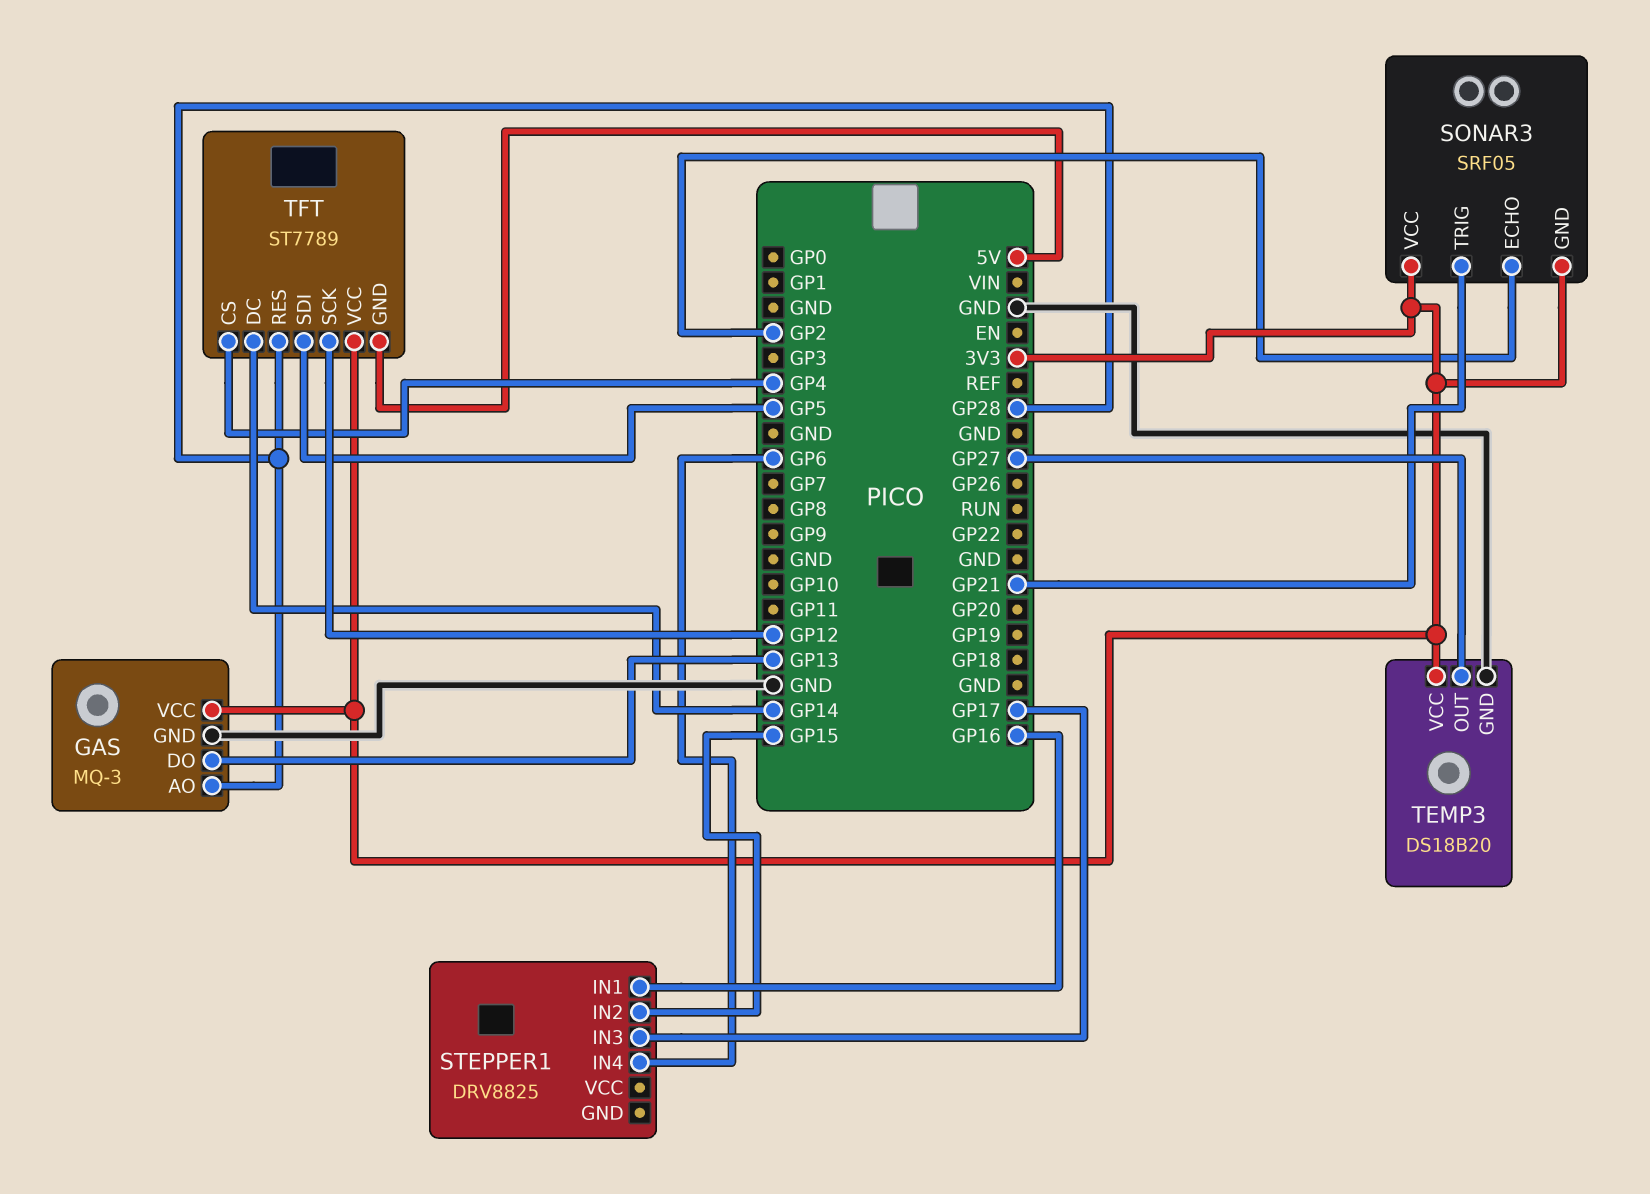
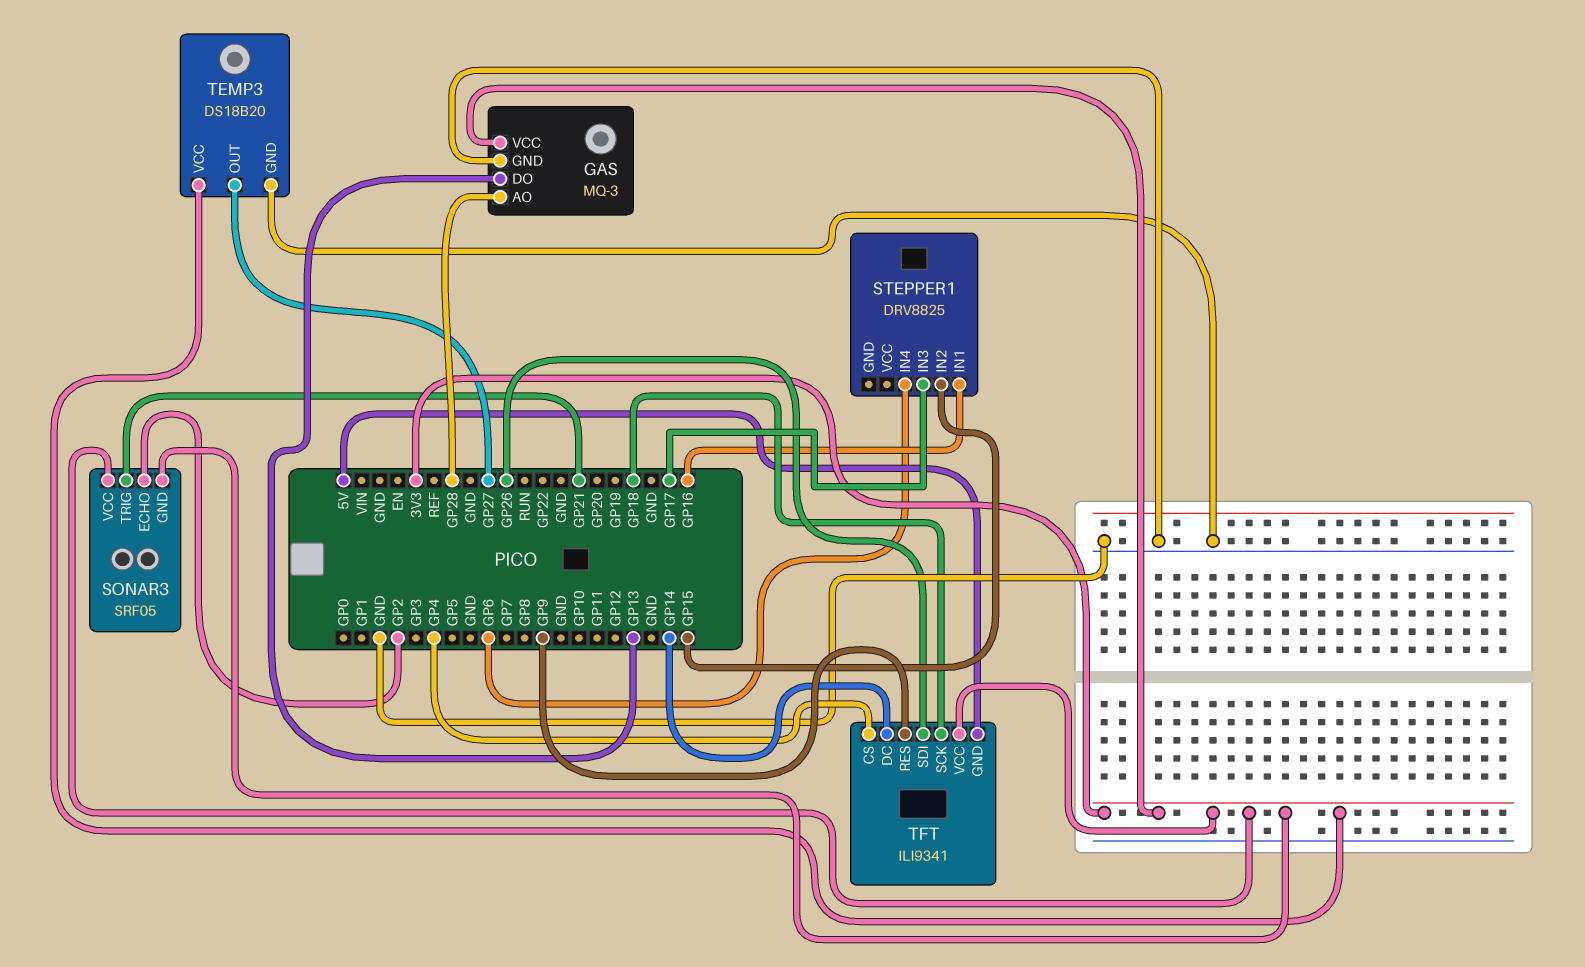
TFT: ST7789 -> ILI9341
TFT pin RES: GP28 -> GP9
TFT pin SCK: GP12 -> GP18
TFT pin SDI: GP5 -> GP26

